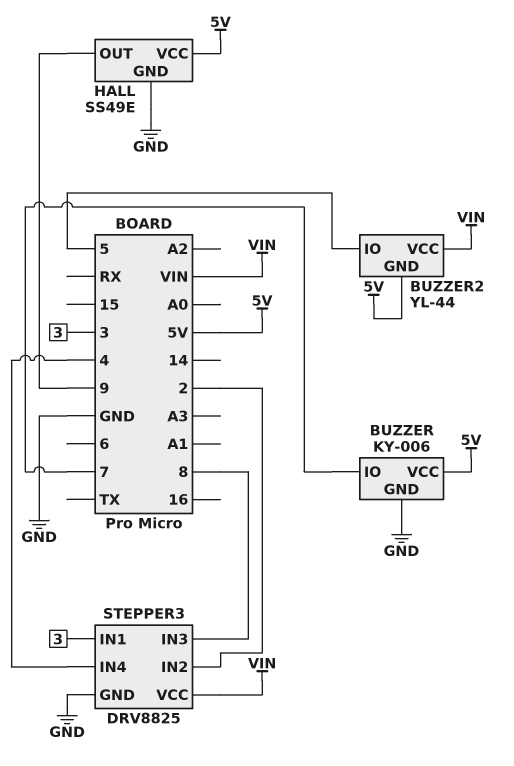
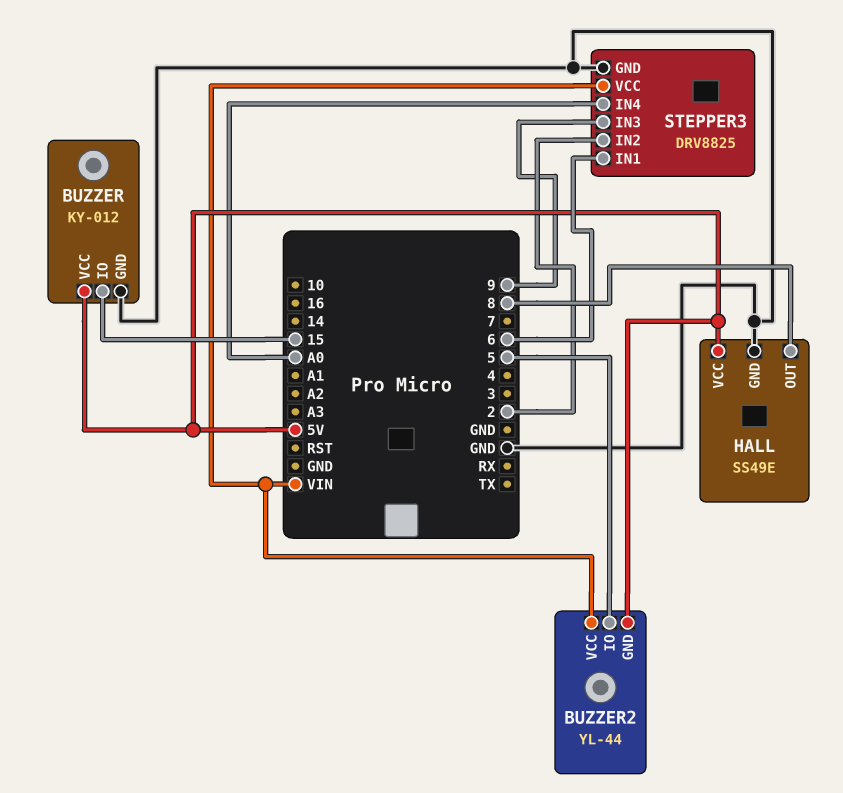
BUZZER: KY-006 -> KY-012
BUZZER pin IO: 7 -> 15
HALL pin OUT: 9 -> 8
STEPPER3 pin IN1: 3 -> 6
STEPPER3 pin IN3: 8 -> 9
STEPPER3 pin IN4: 4 -> A0

